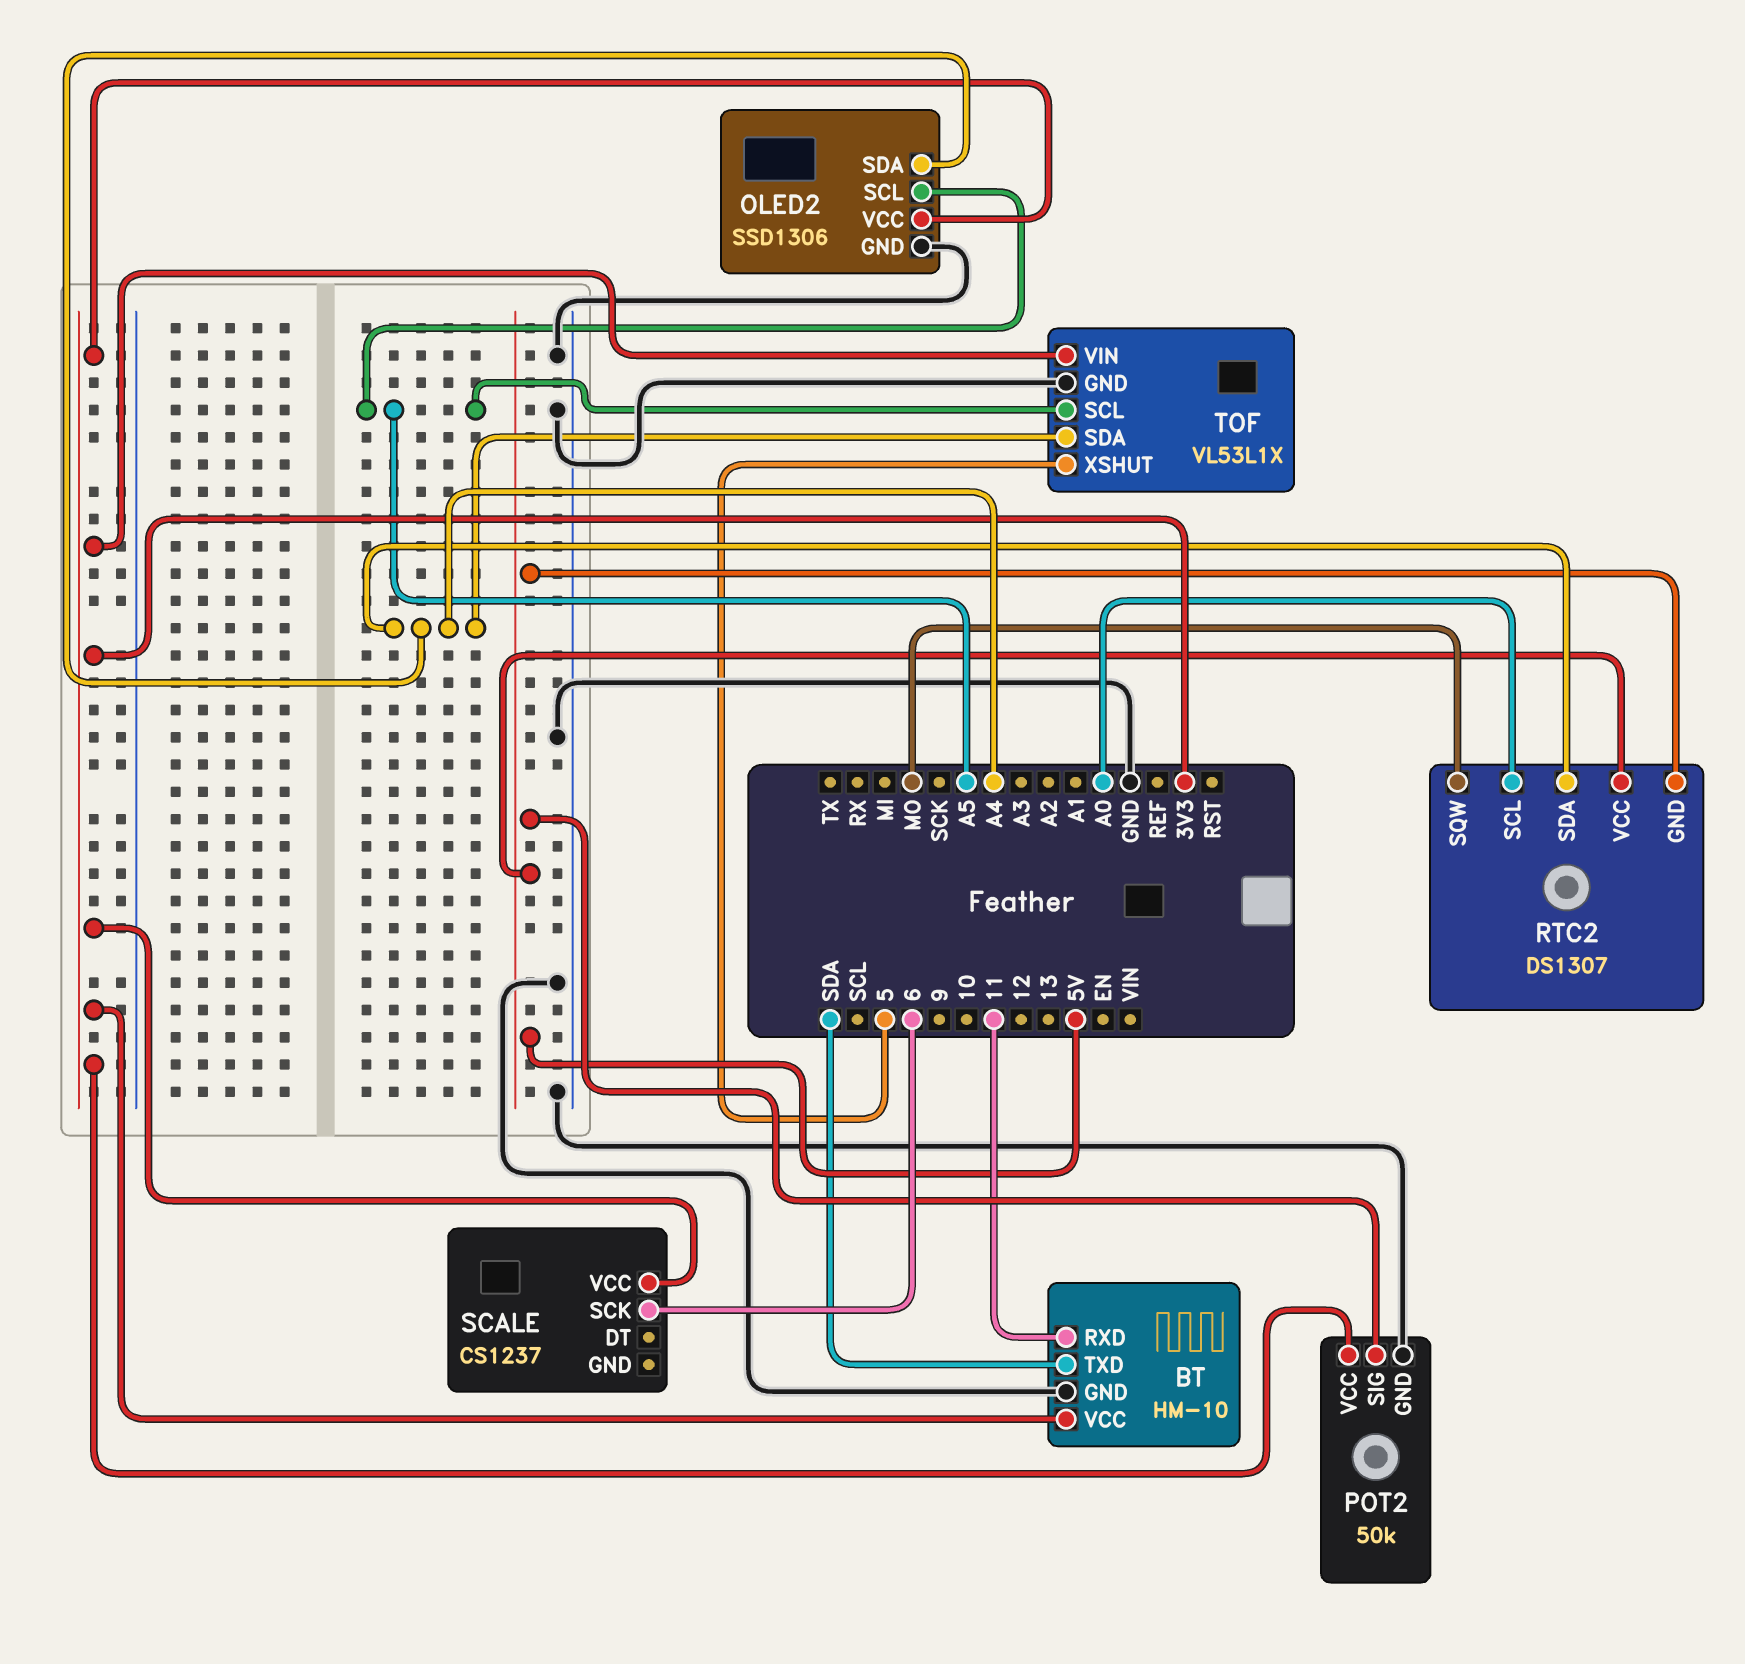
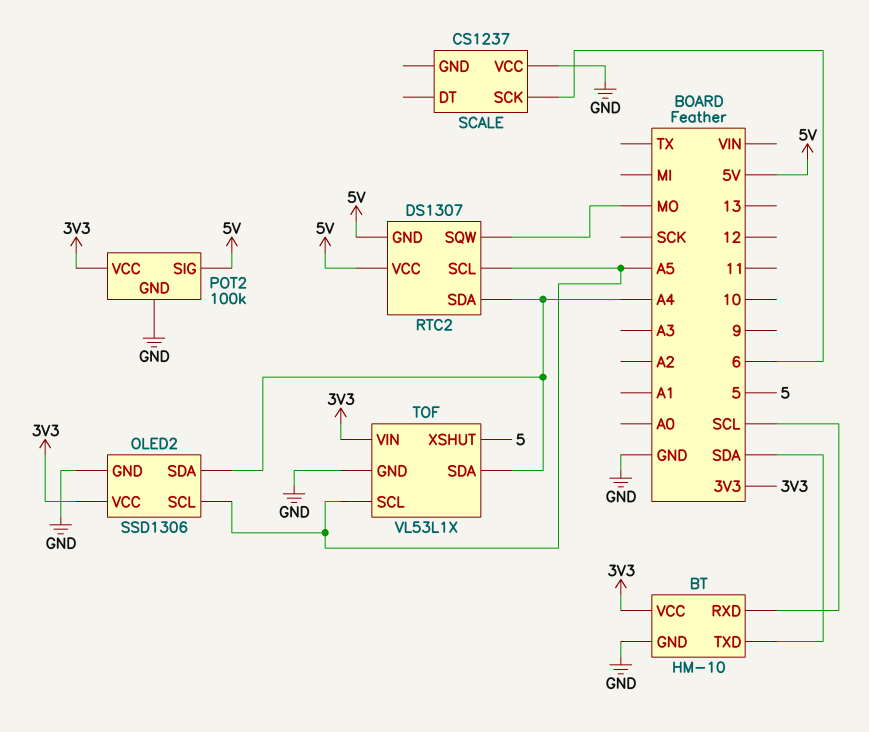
BT pin RXD: 11 -> SCL
POT2: 50k -> 100k
RTC2 pin SCL: A0 -> A5
SCALE pin VCC: 3V3 -> GND

